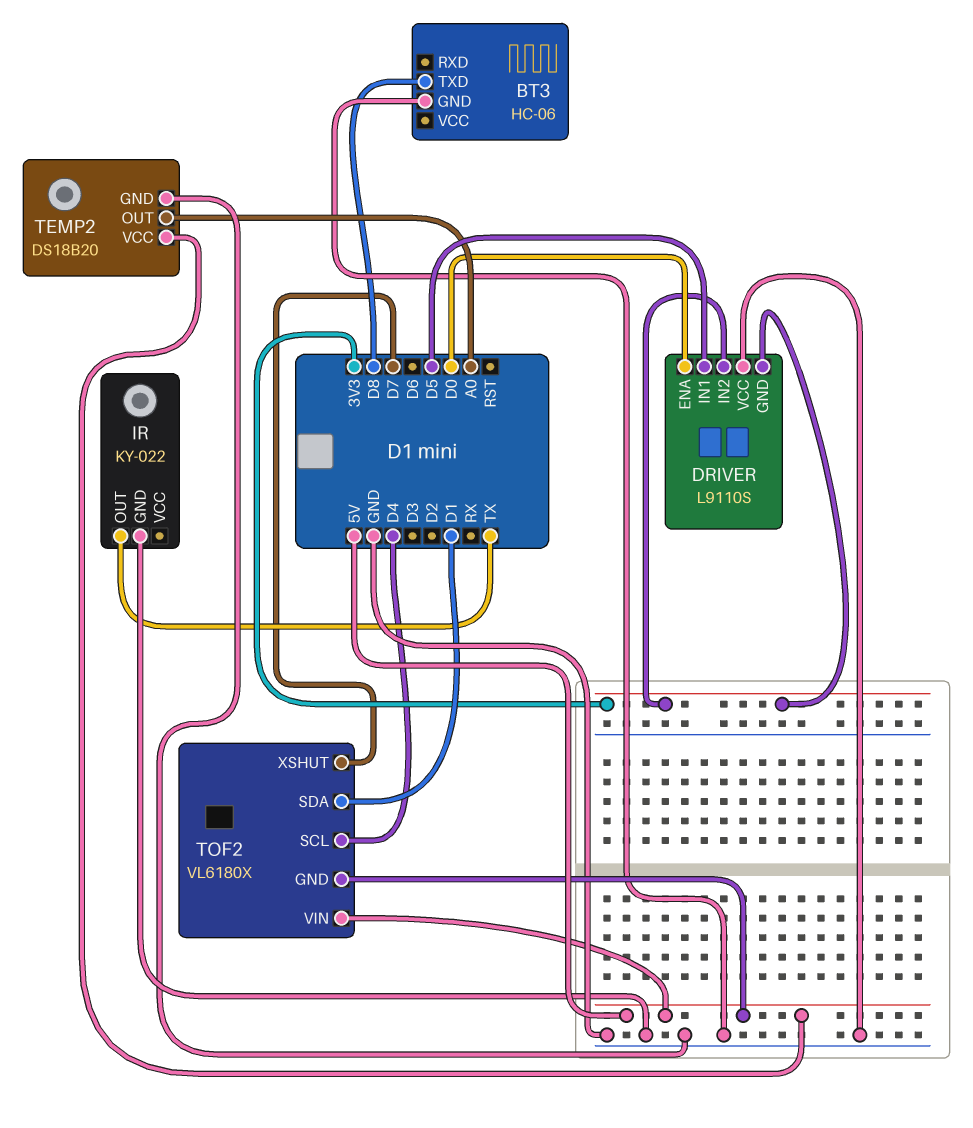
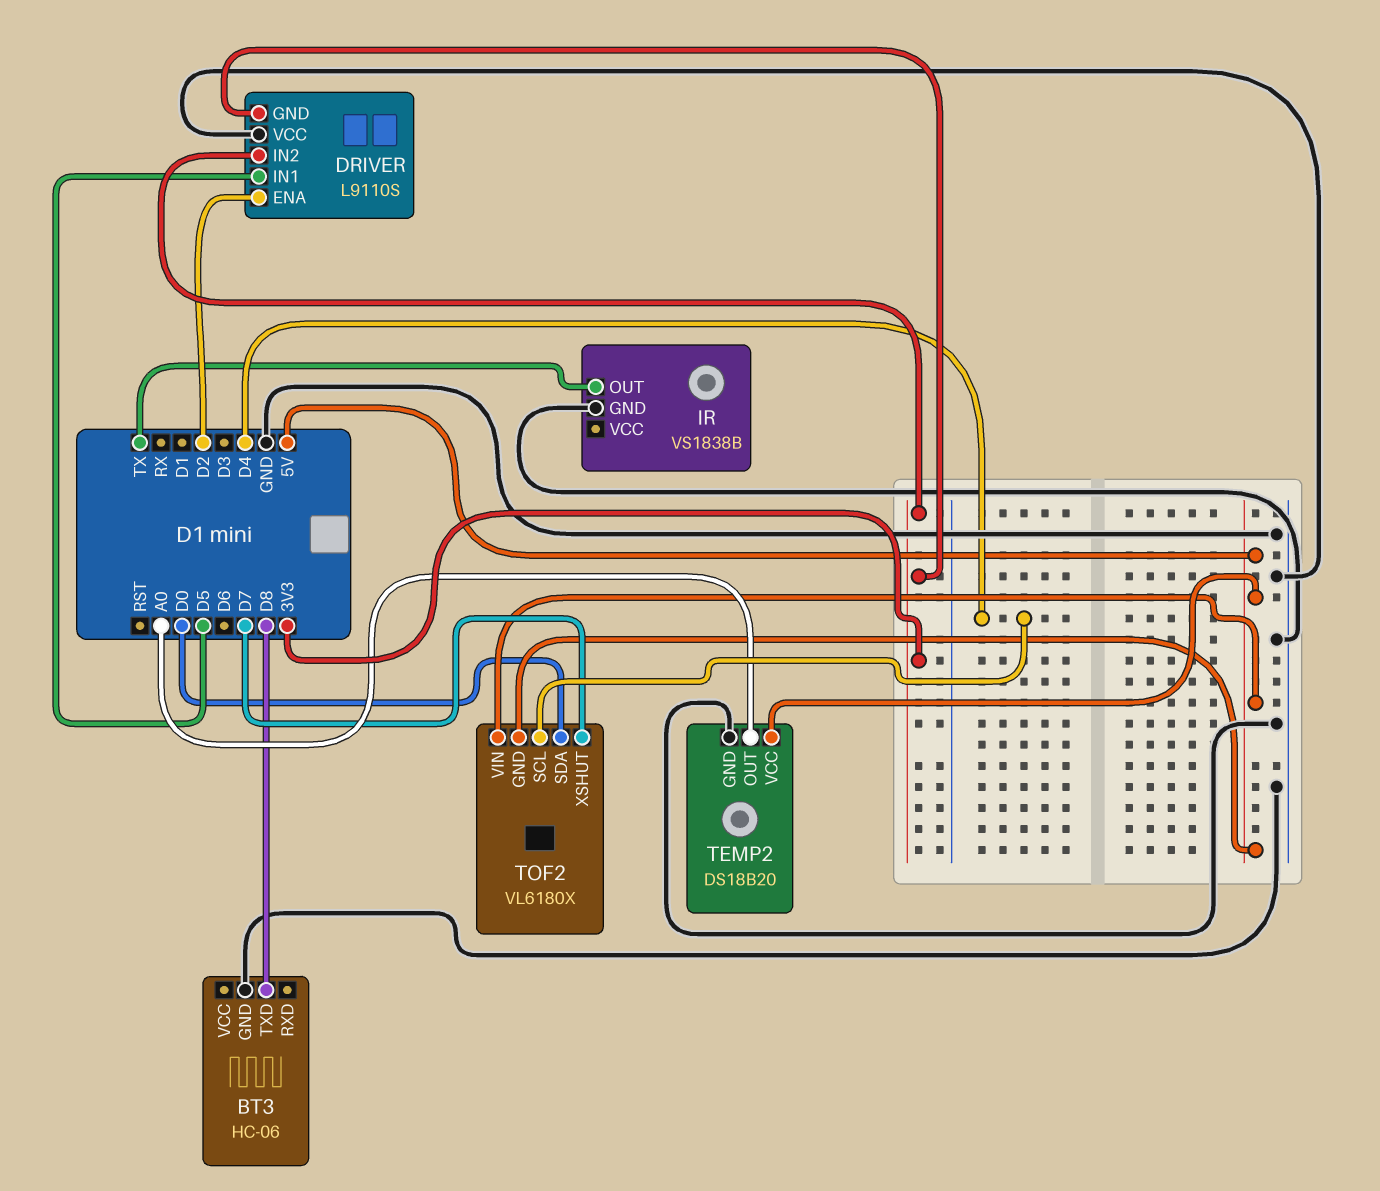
DRIVER pin ENA: D0 -> D2
IR: KY-022 -> VS1838B
TOF2 pin SDA: D1 -> D0

